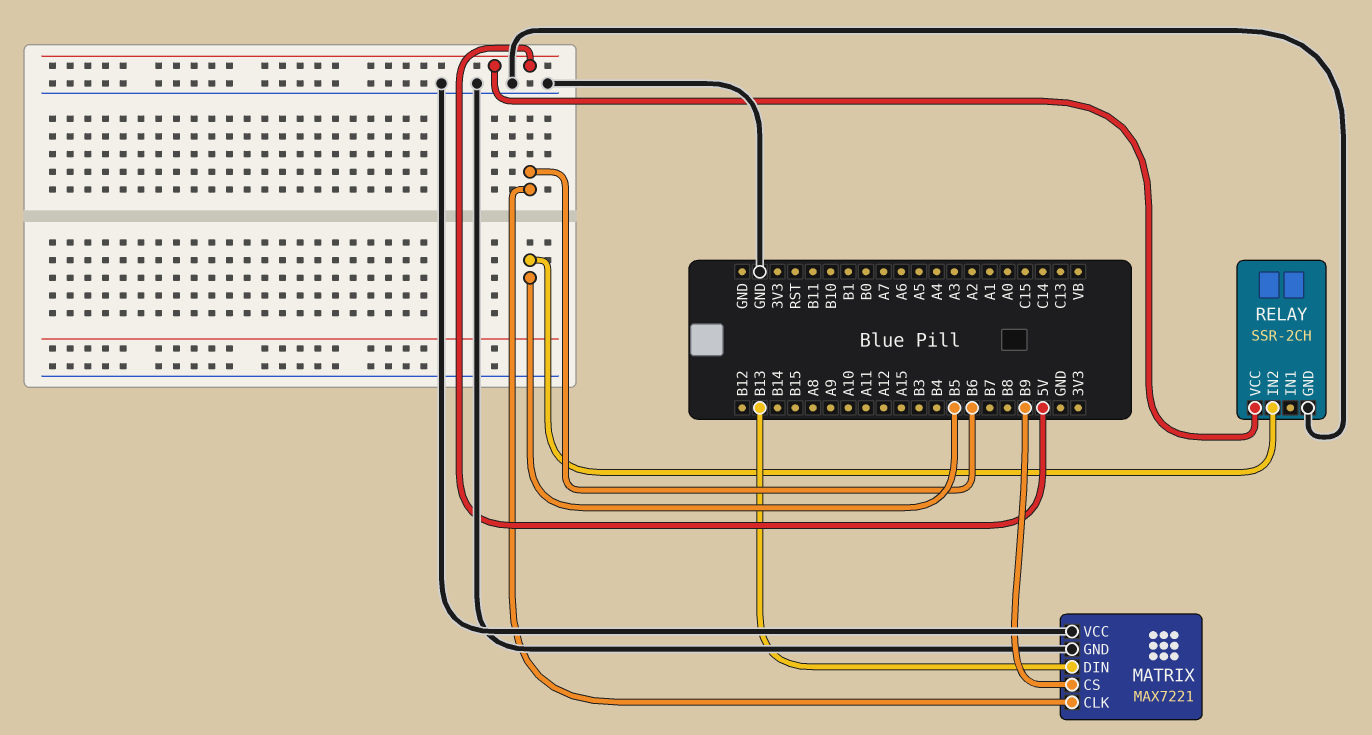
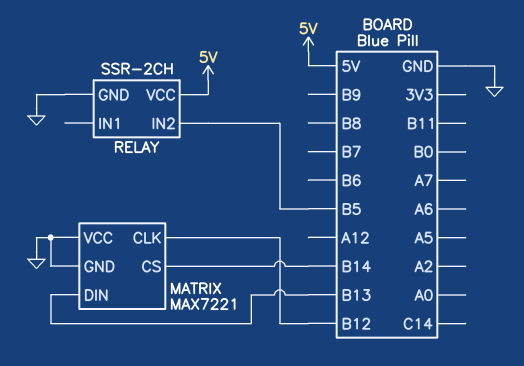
MATRIX pin CLK: B6 -> B12
MATRIX pin CS: B9 -> B14

